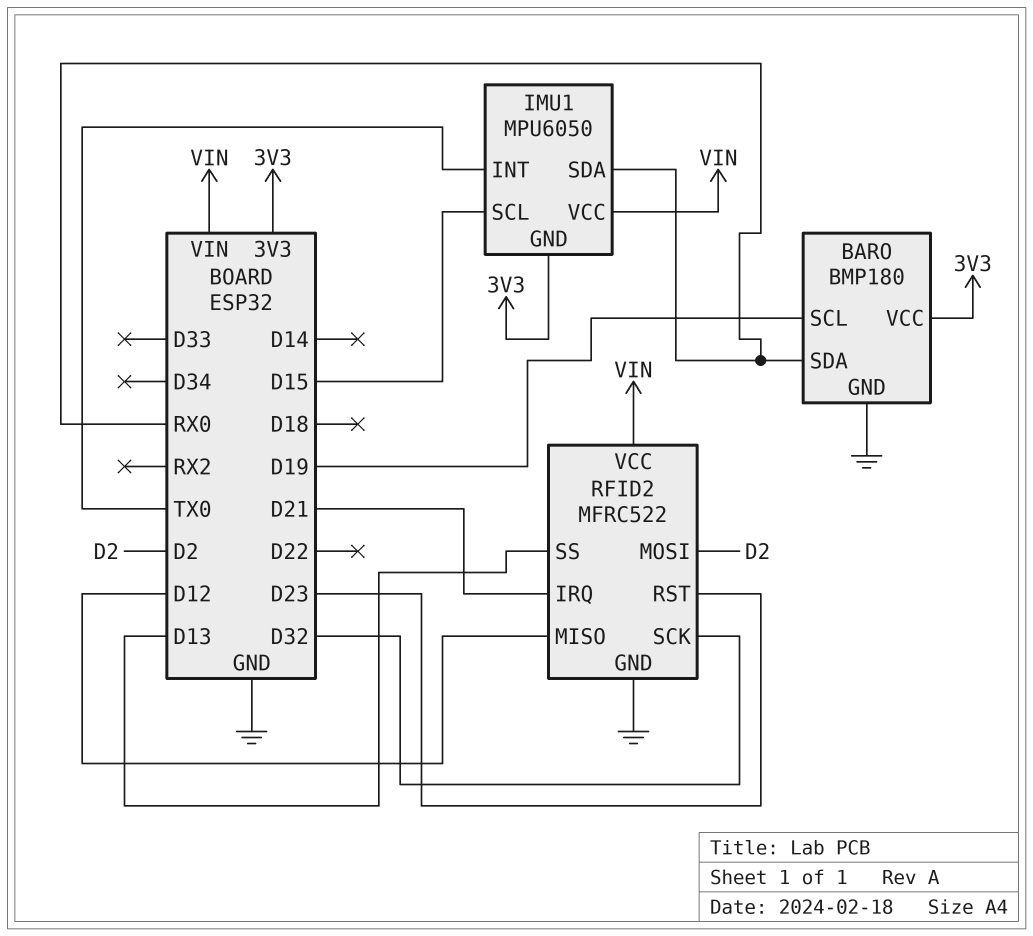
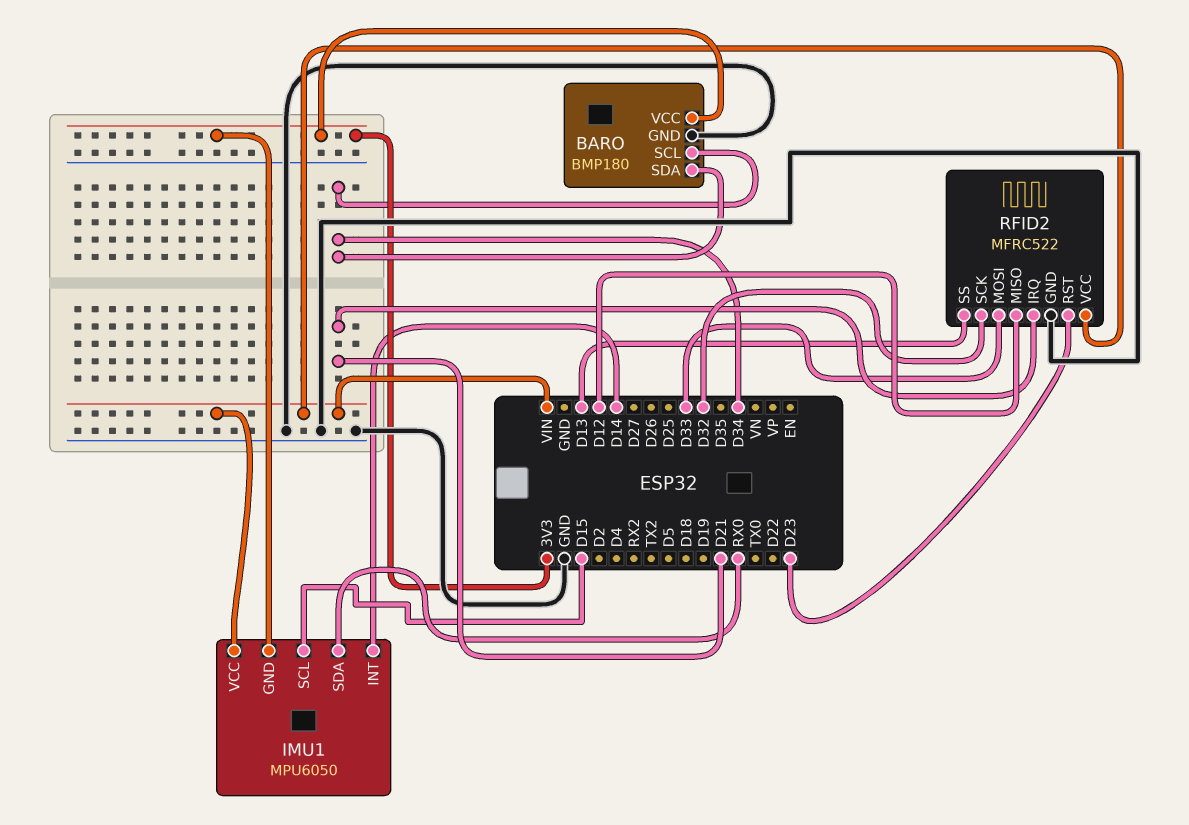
BARO pin SCL: D19 -> D34
BARO pin SDA: RX0 -> D34
IMU1 pin INT: TX0 -> D14
RFID2 pin MOSI: D2 -> D33

